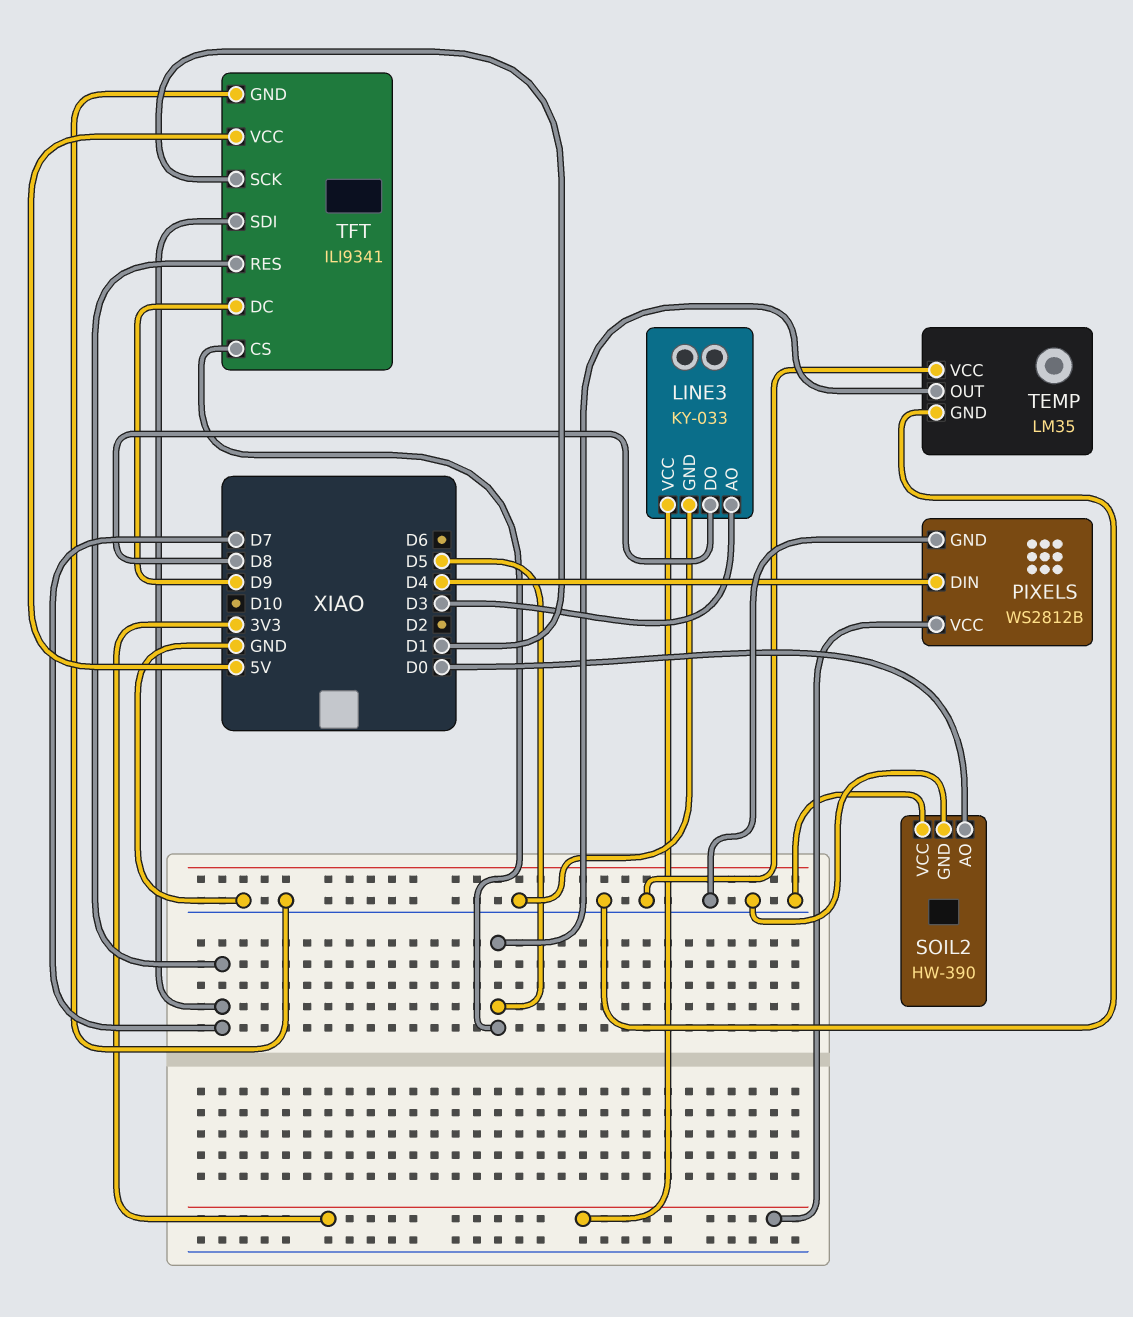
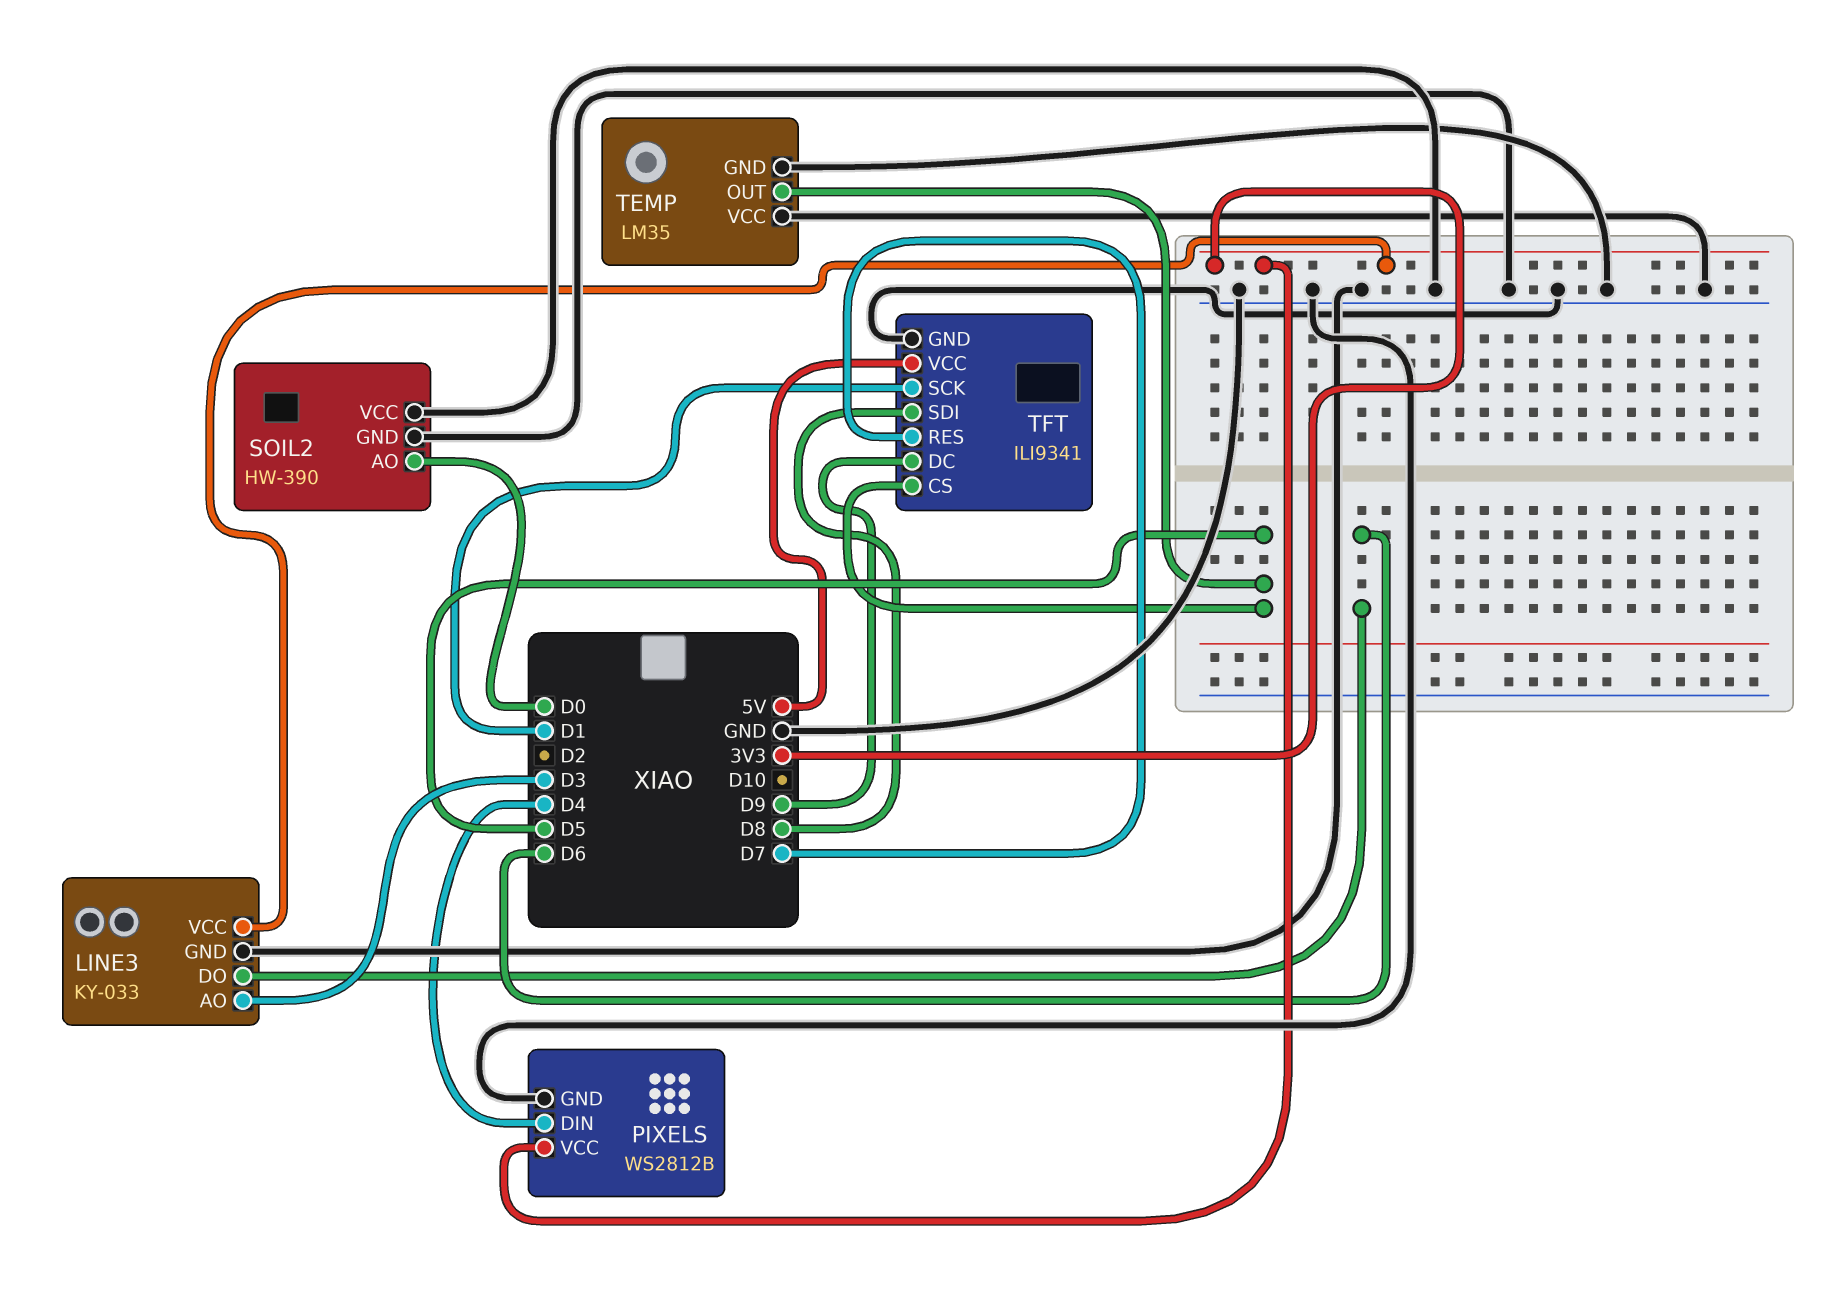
LINE3 pin DO: D8 -> D6
TFT pin SDI: D7 -> D8

